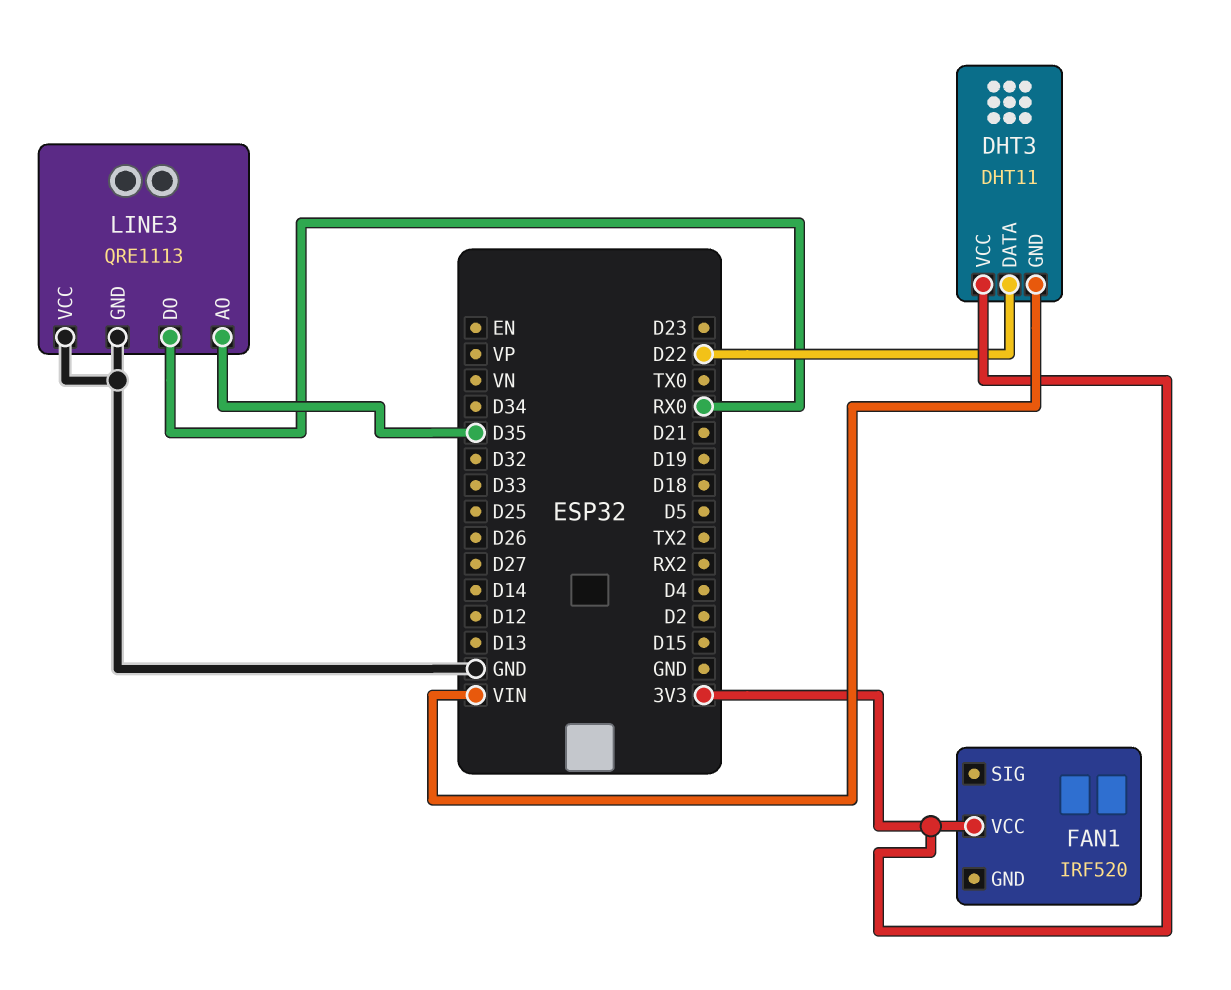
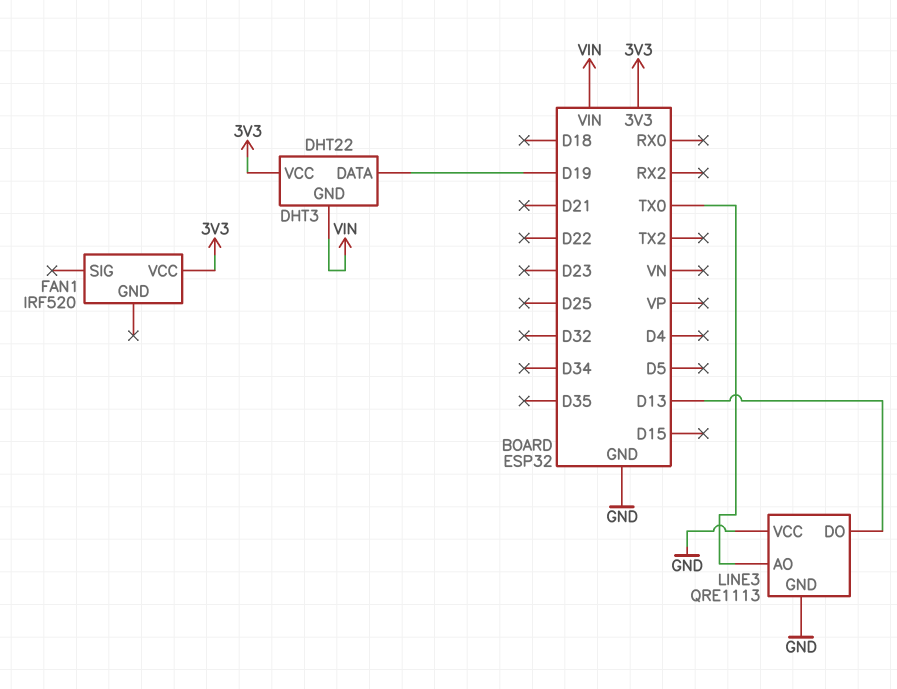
DHT3: DHT11 -> DHT22
DHT3 pin DATA: D22 -> D19
LINE3 pin AO: D35 -> TX0
LINE3 pin DO: RX0 -> D13

